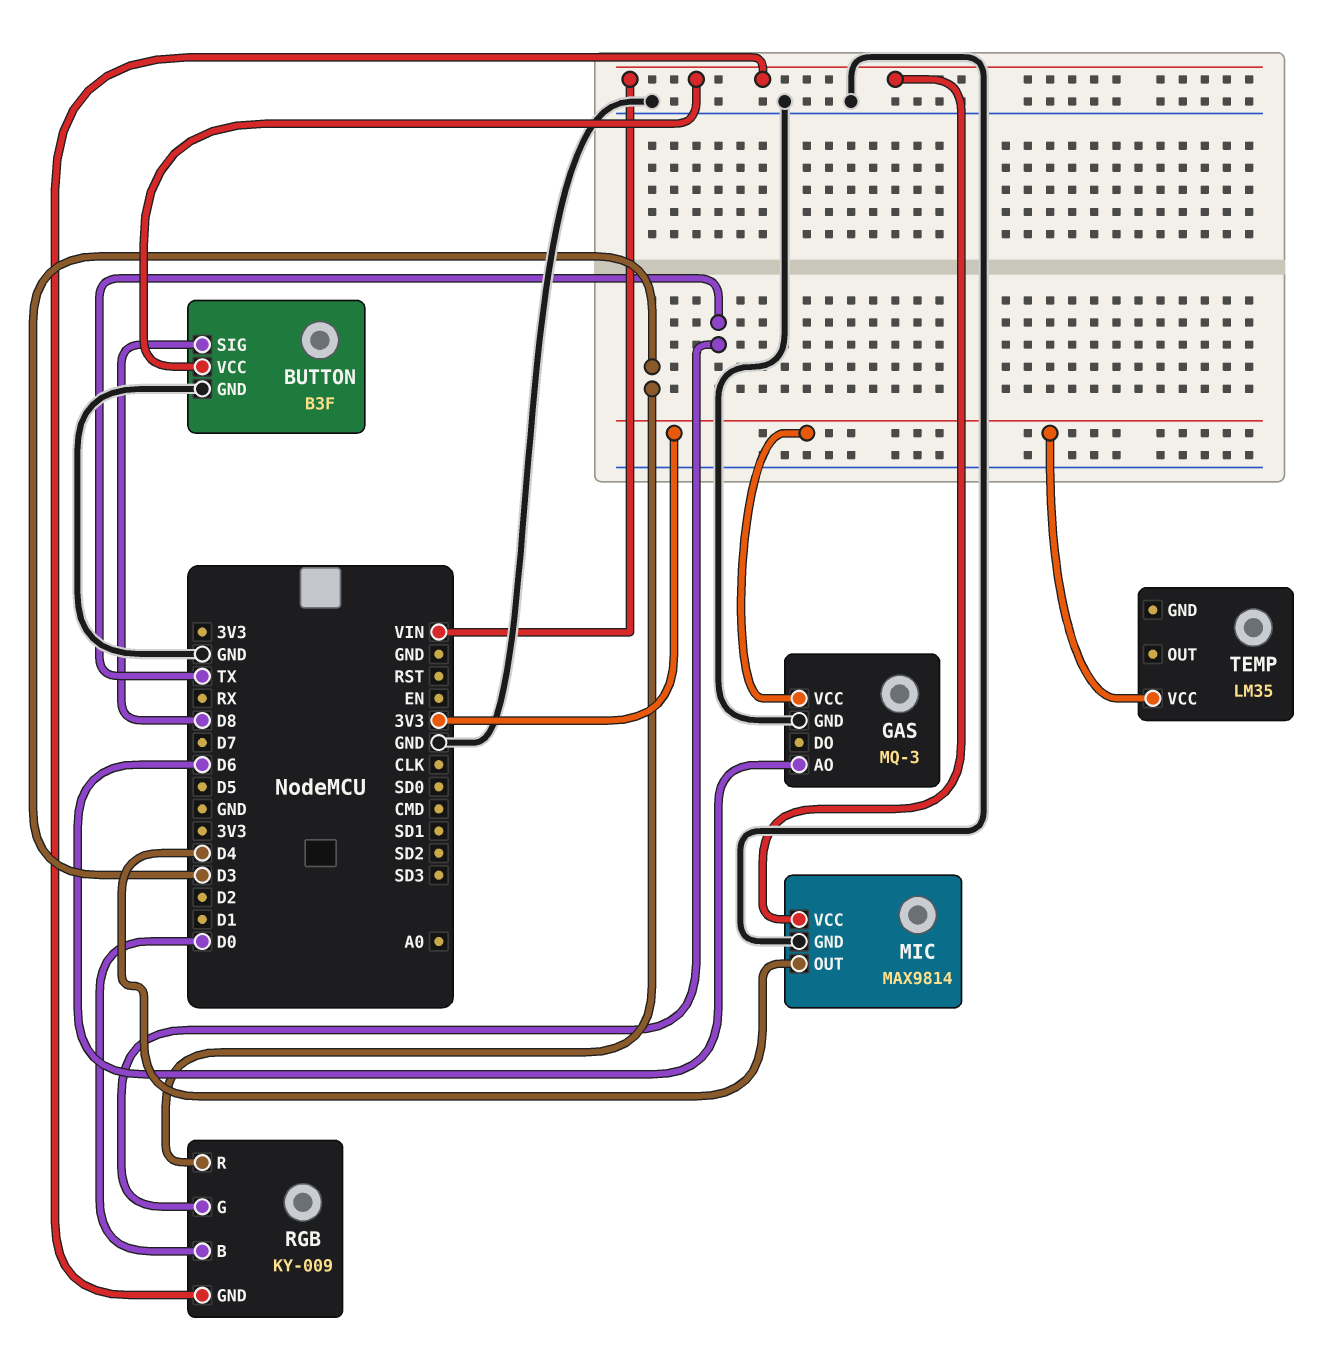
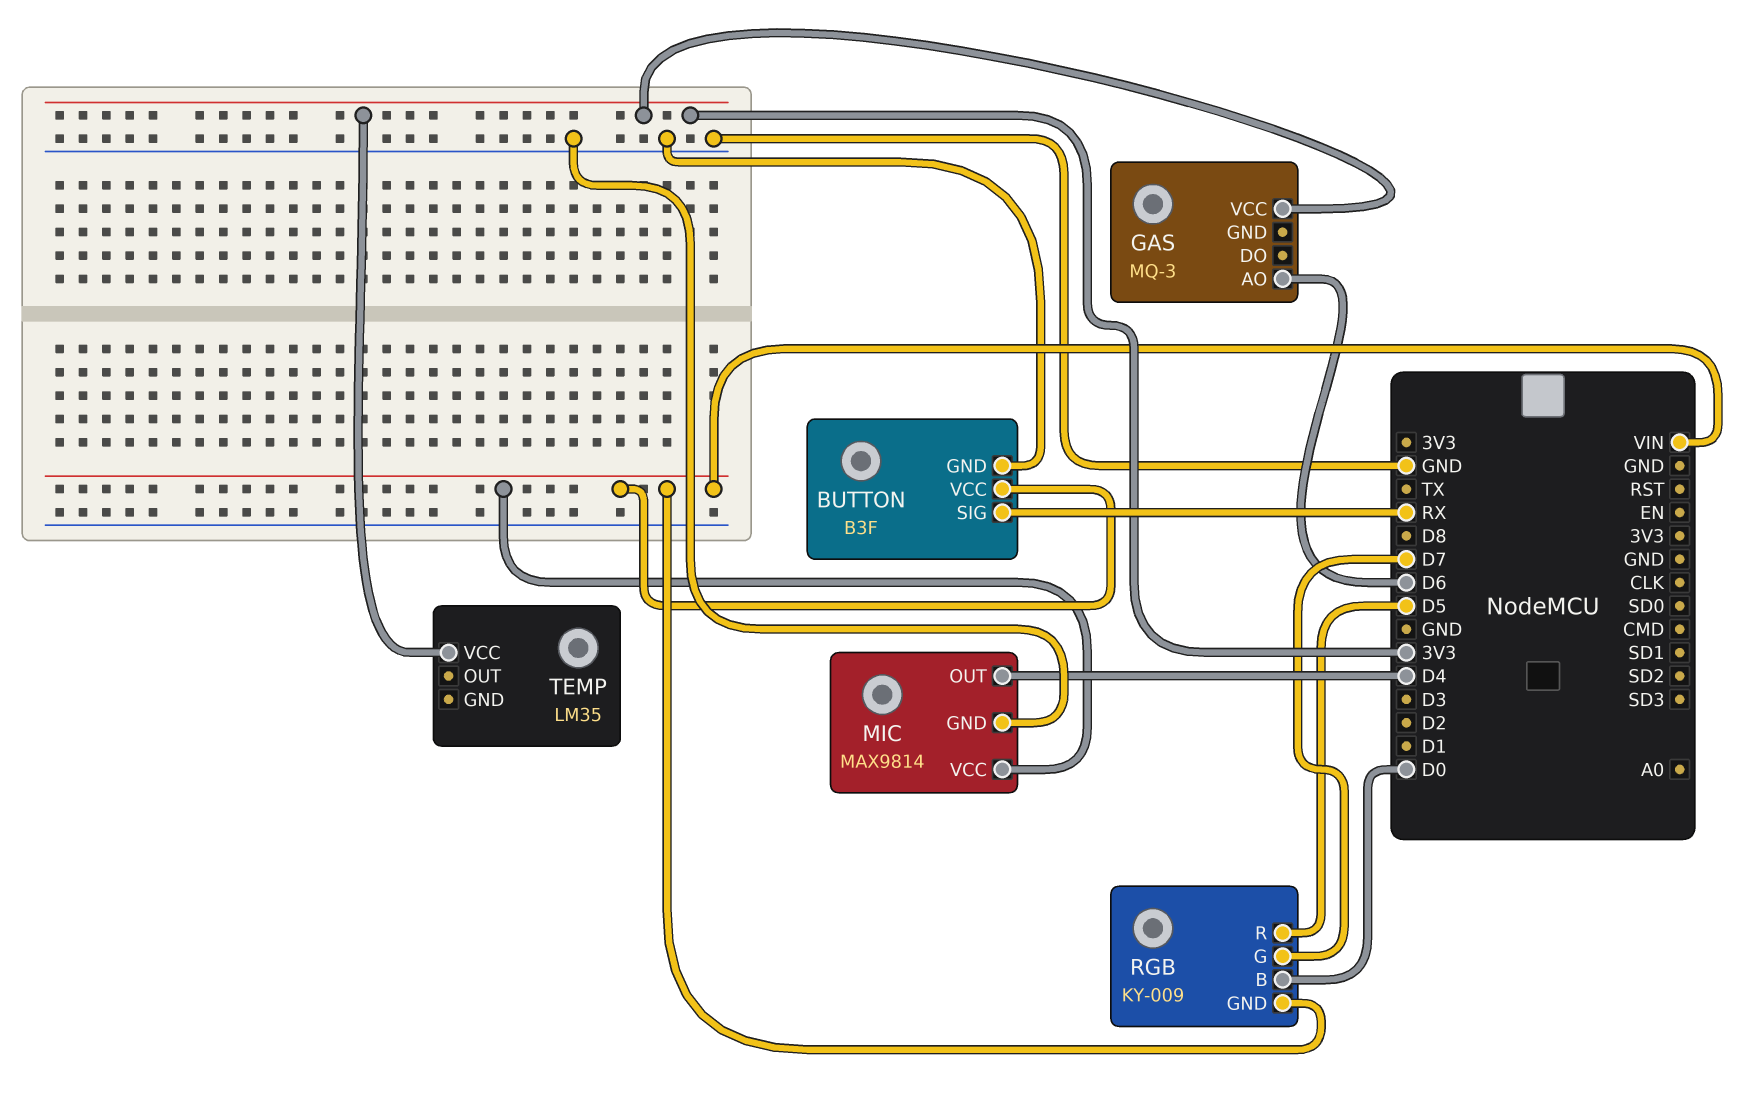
BUTTON pin SIG: D8 -> RX
GAS pin GND: GND -> none
RGB pin G: TX -> D7
RGB pin R: D3 -> D5

